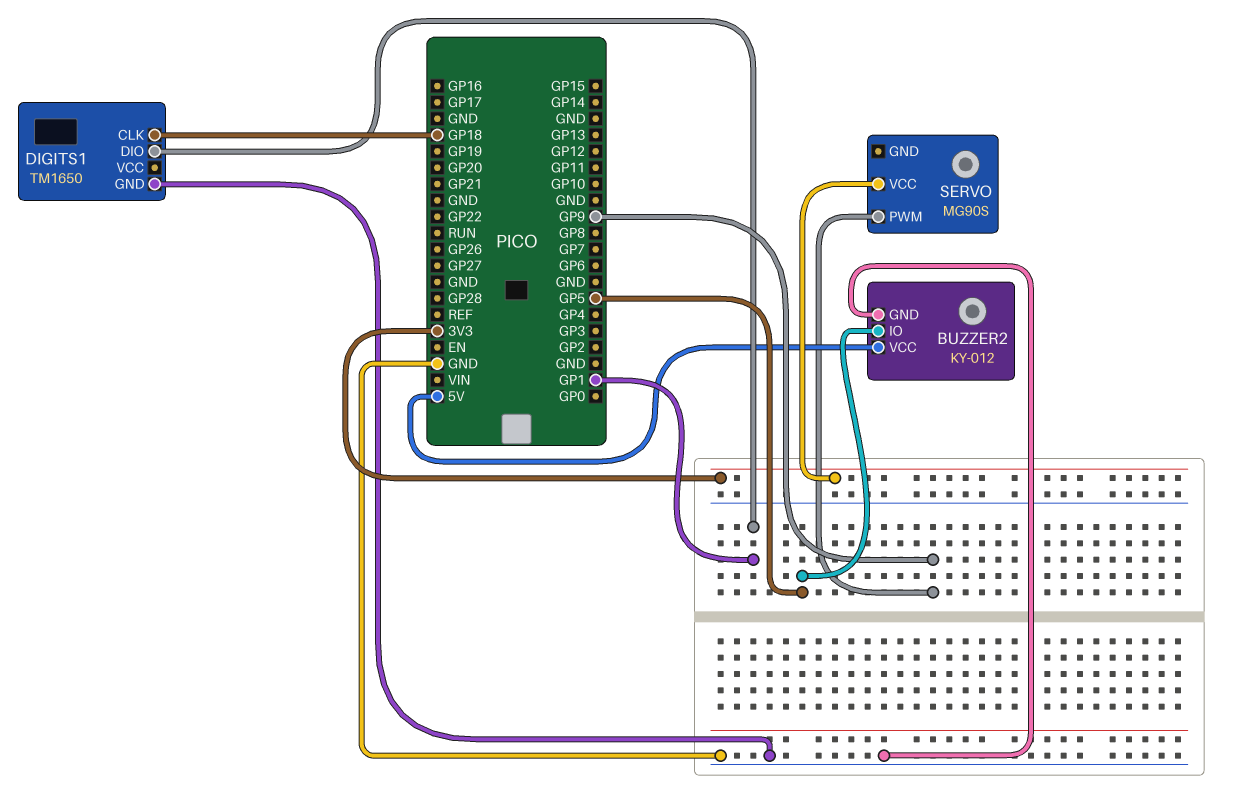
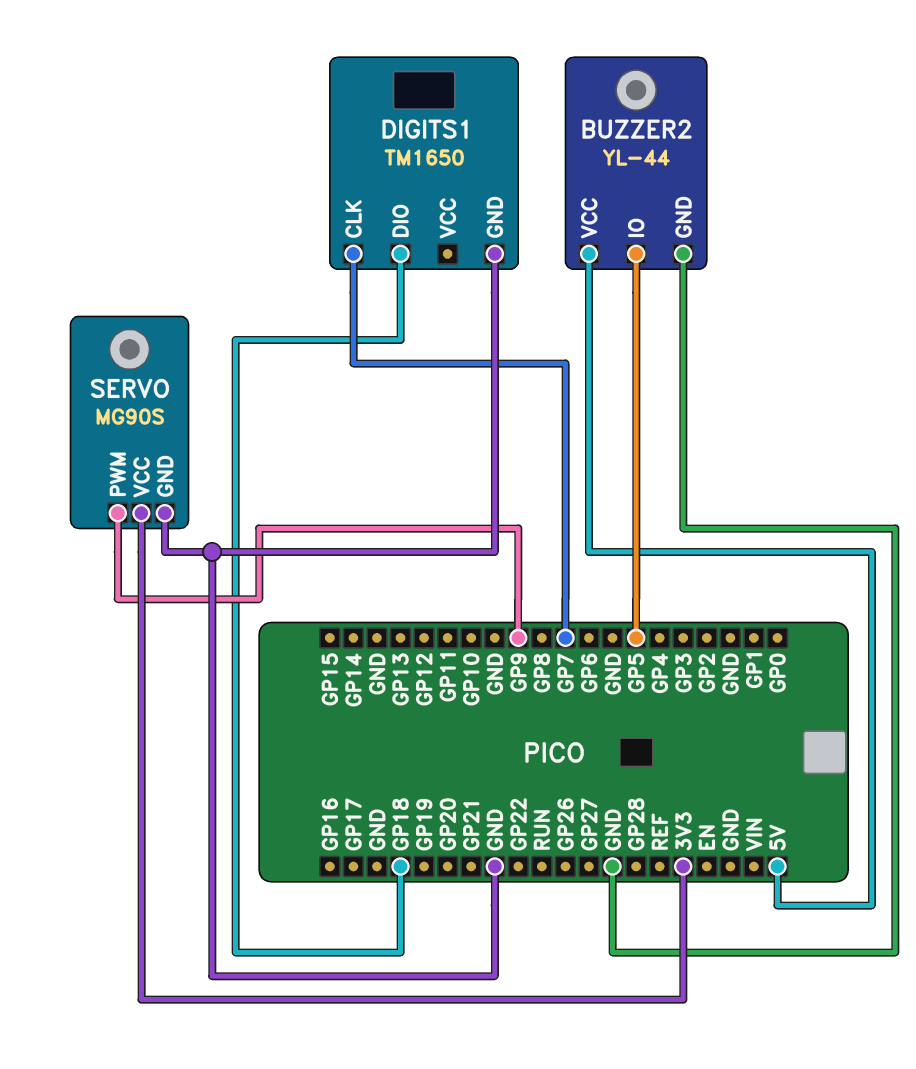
BUZZER2: KY-012 -> YL-44
DIGITS1 pin CLK: GP18 -> GP7
DIGITS1 pin DIO: GP1 -> GP18
SERVO pin GND: none -> GND

